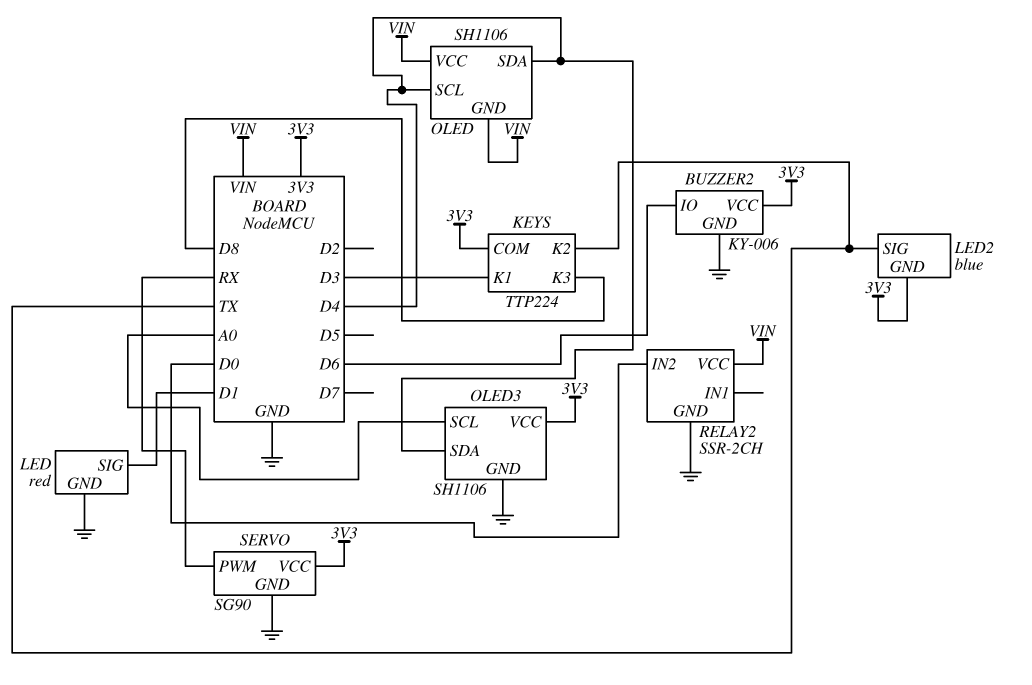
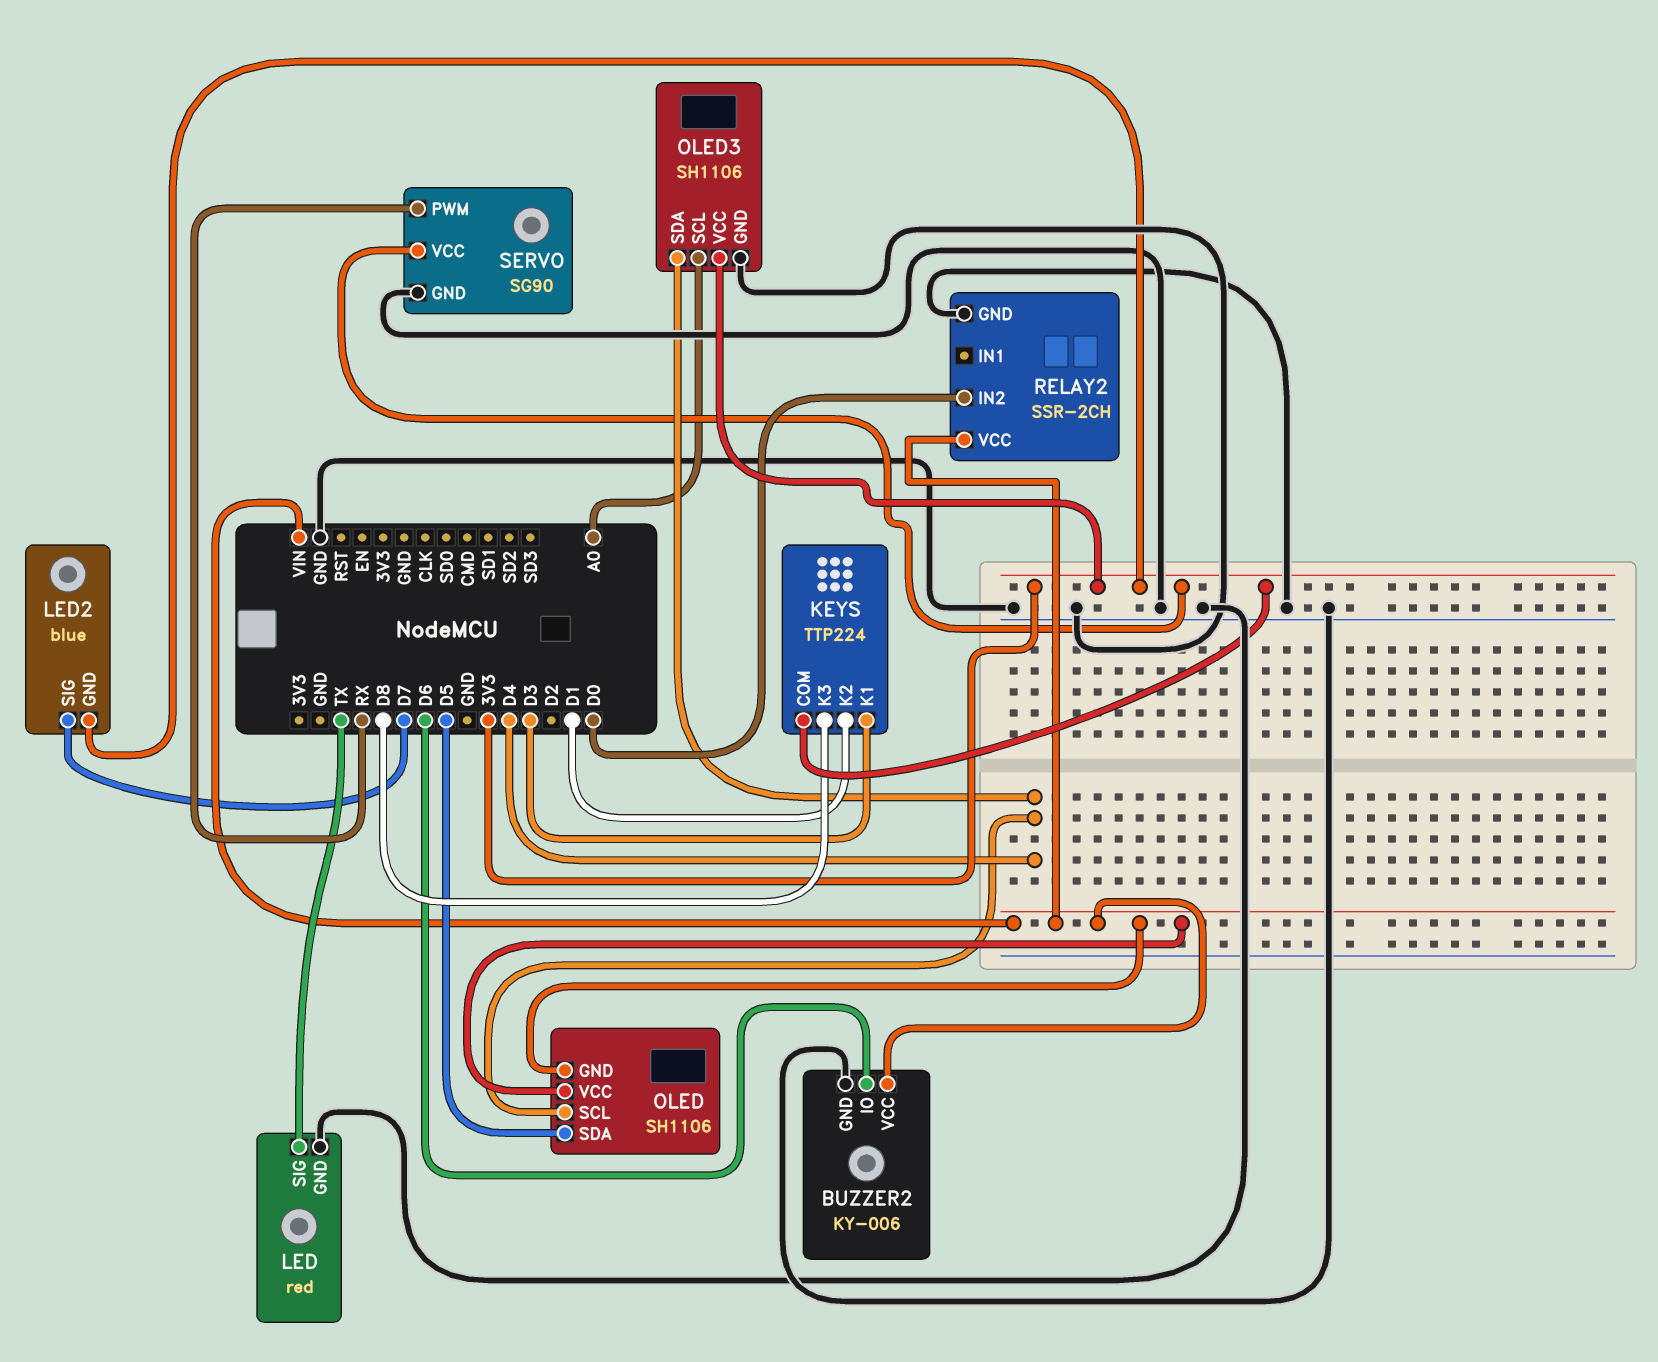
BUZZER2 pin VCC: 3V3 -> VIN
KEYS pin K2: TX -> D1
LED pin SIG: D1 -> TX
LED2 pin SIG: TX -> D7
OLED pin SDA: D4 -> D5

